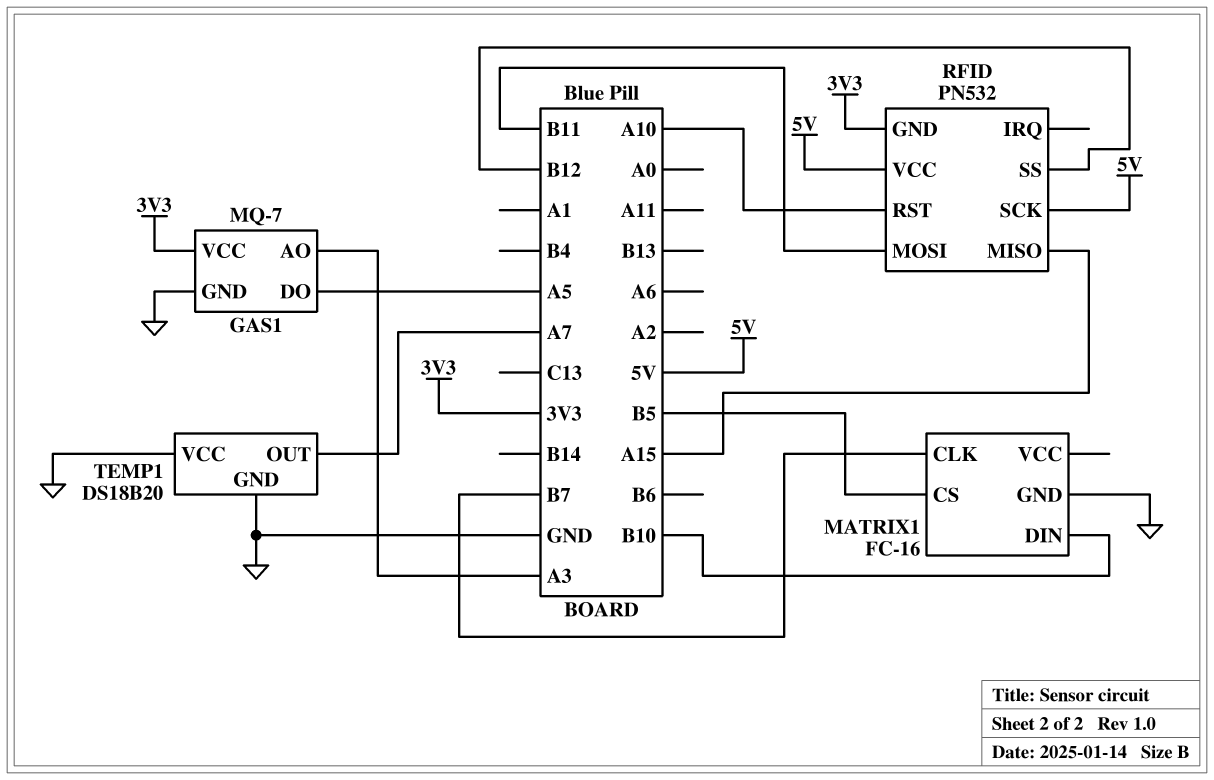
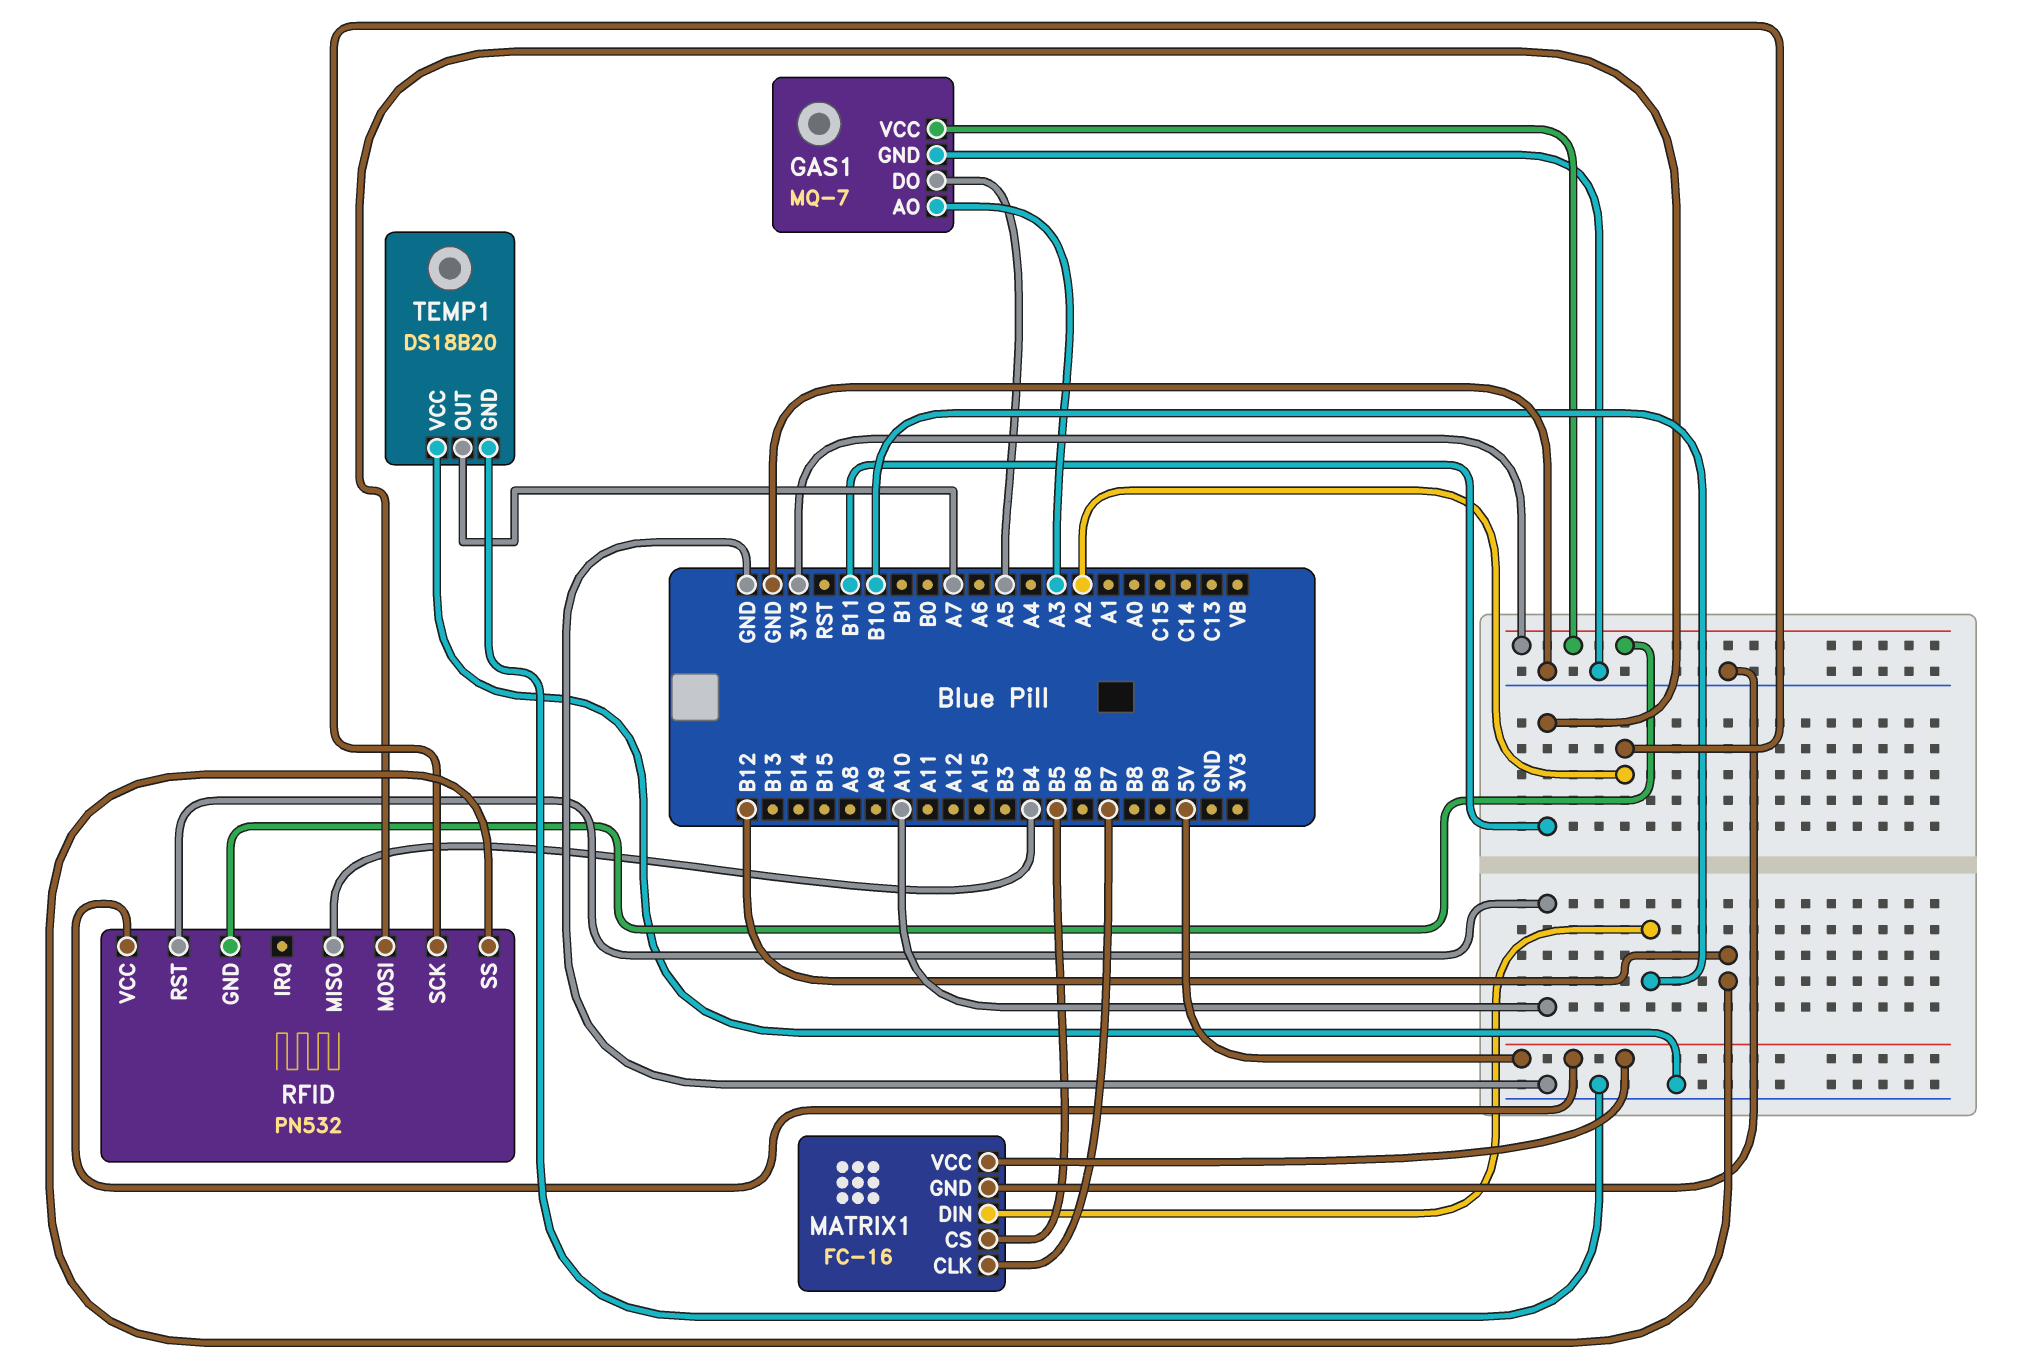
MATRIX1 pin VCC: none -> 5V
RFID pin MISO: A15 -> B4
RFID pin SCK: 5V -> A2

